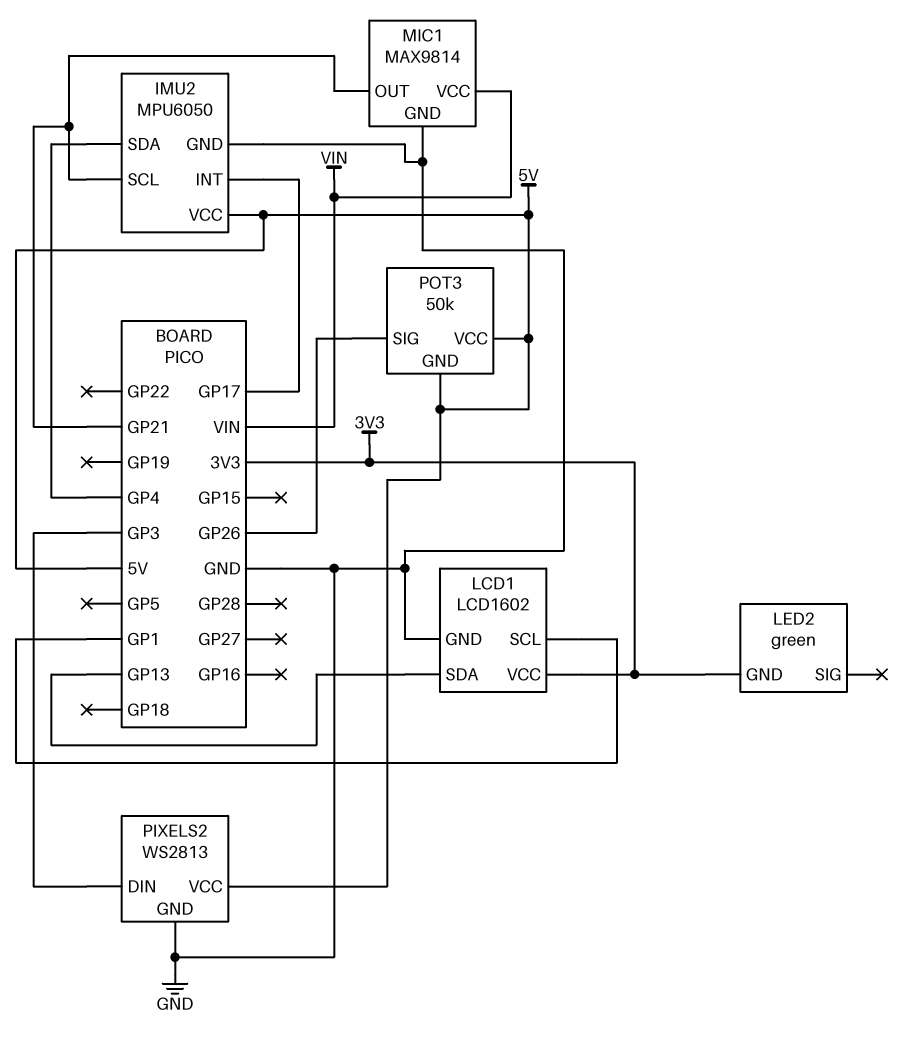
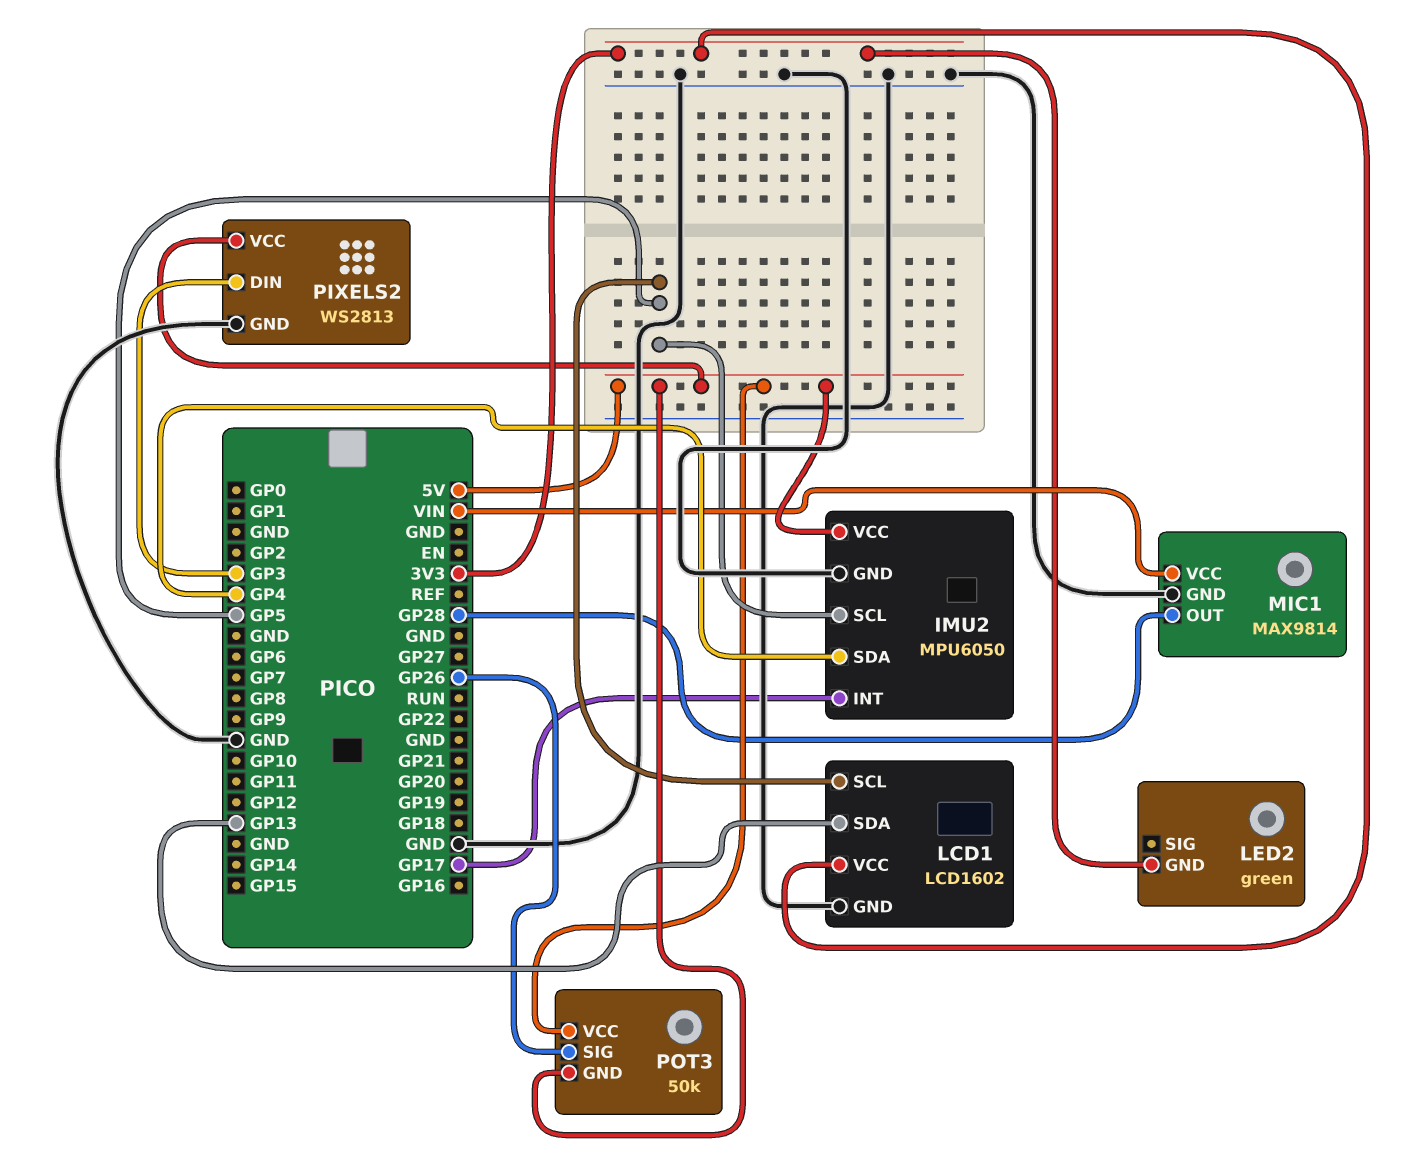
IMU2 pin SCL: GP21 -> GP5
LCD1 pin SCL: GP1 -> GP5
MIC1 pin OUT: GP21 -> GP28

